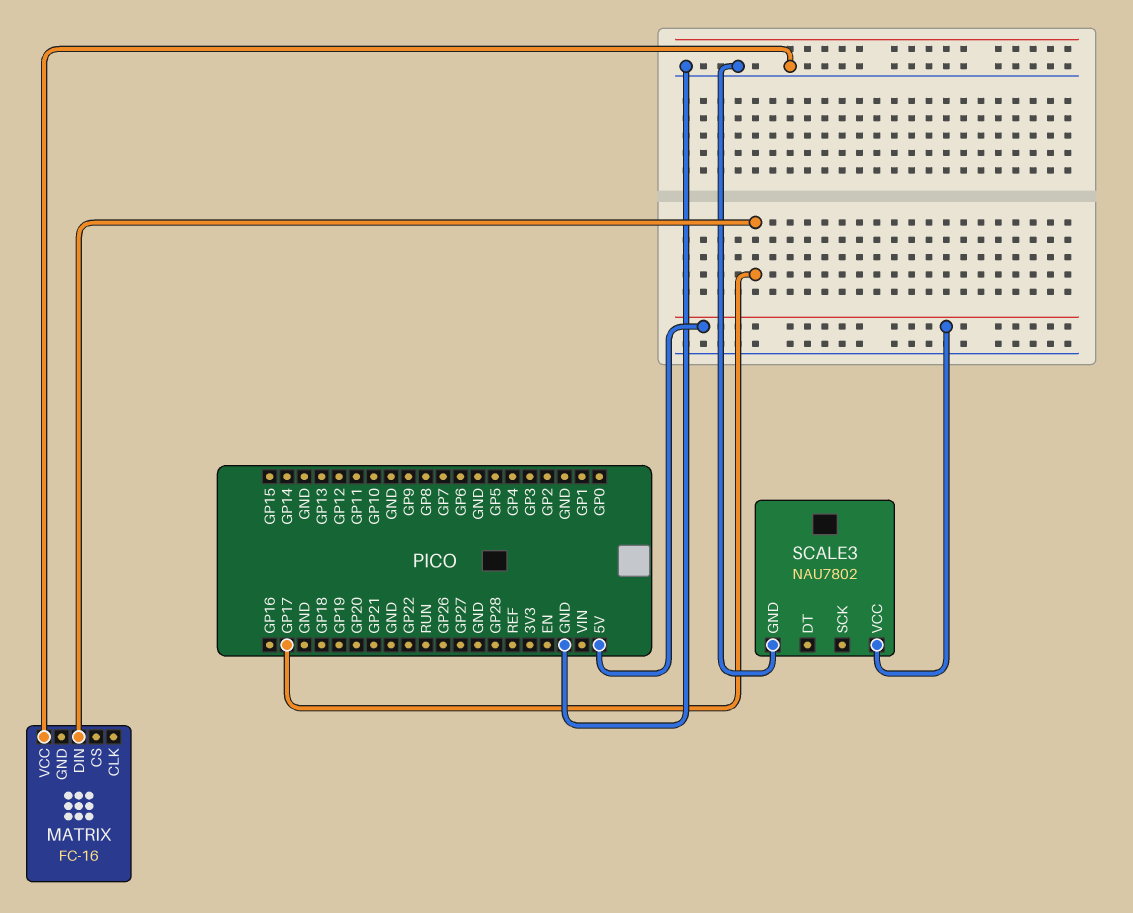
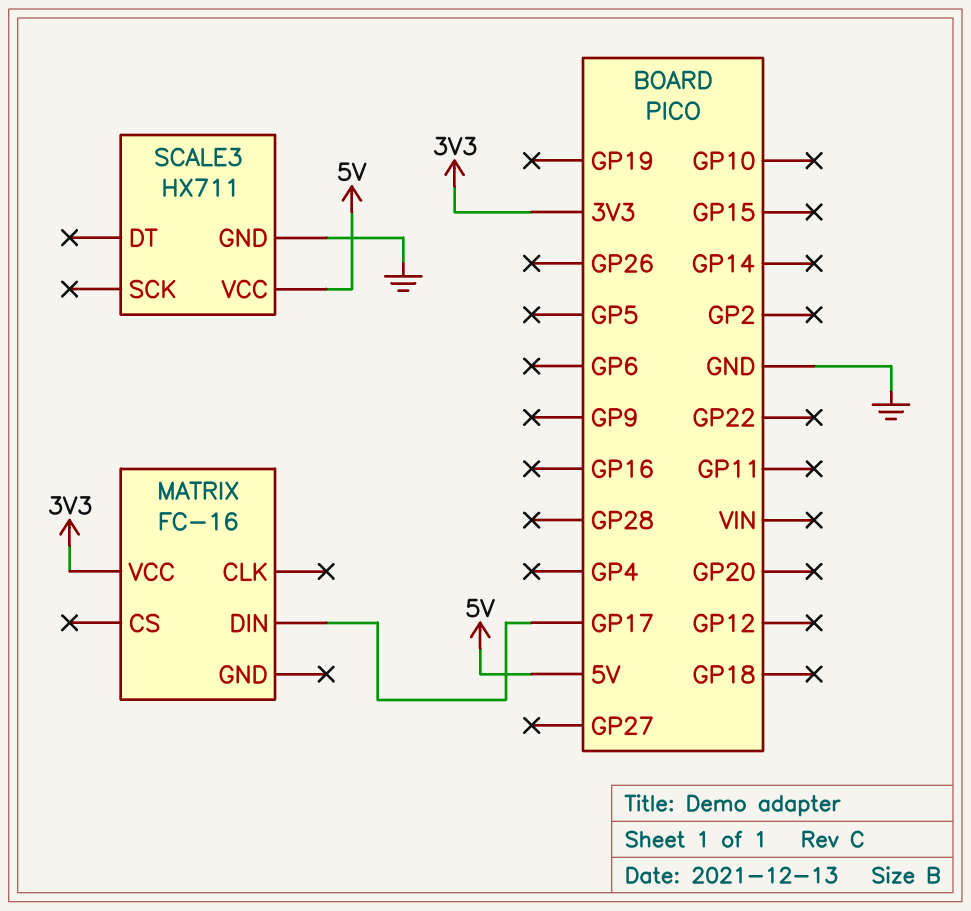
MATRIX pin VCC: GND -> 3V3
SCALE3: NAU7802 -> HX711

